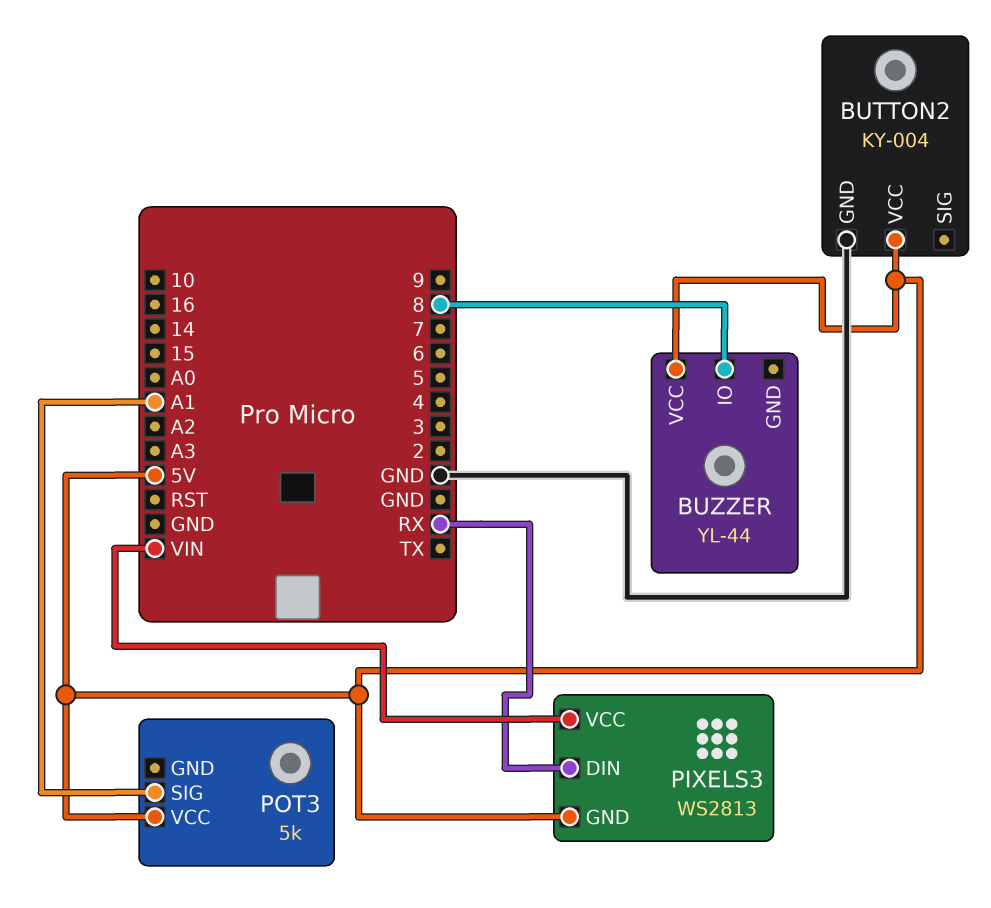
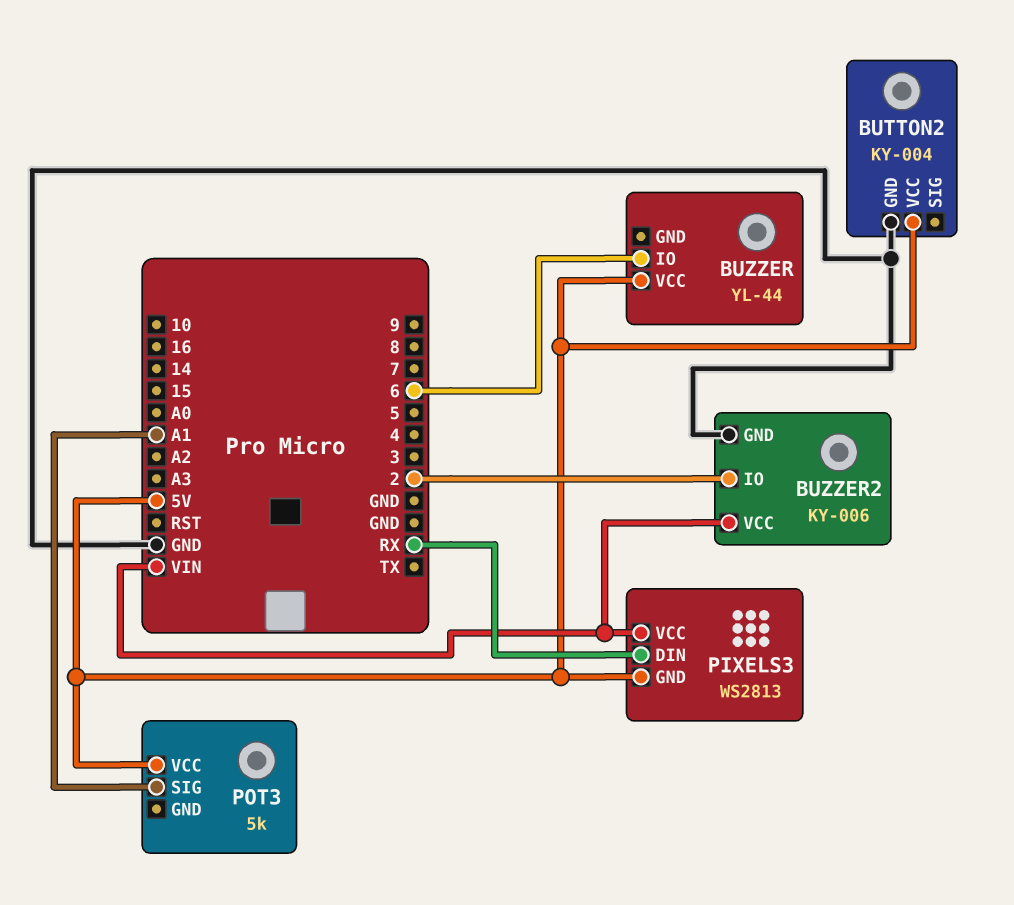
BUZZER pin IO: 8 -> 6
BUZZER2: none -> KY-006
BUZZER2 pin GND: none -> GND
BUZZER2 pin IO: none -> 2
BUZZER2 pin VCC: none -> VIN

